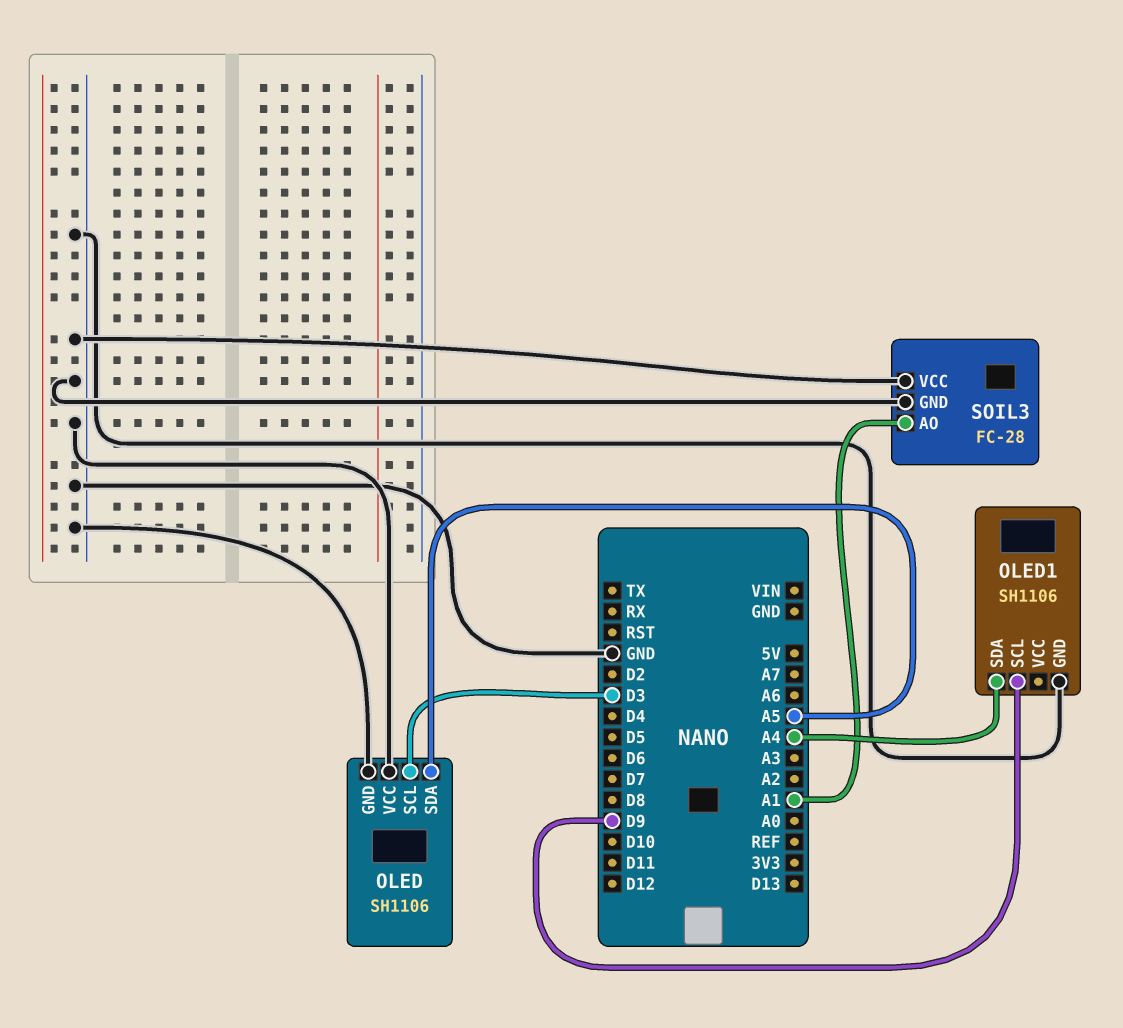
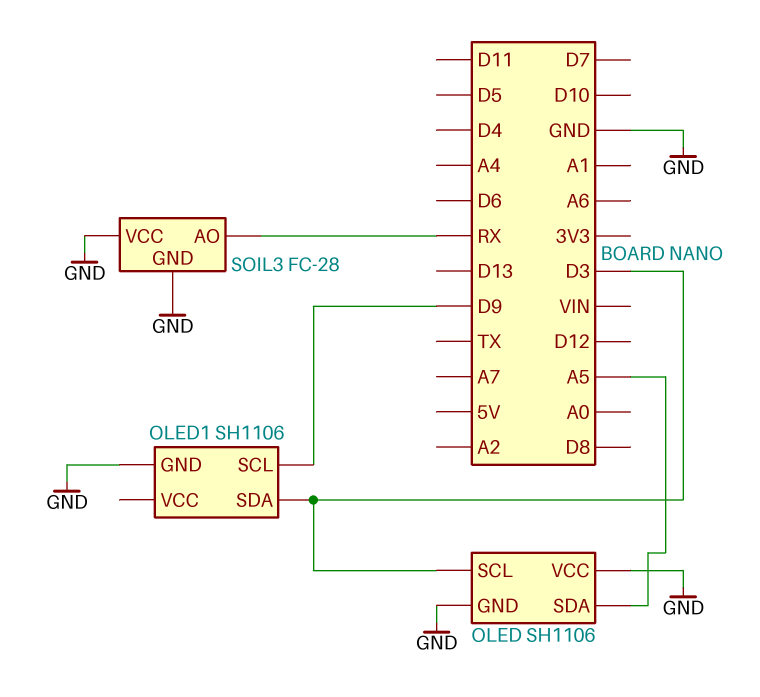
OLED1 pin SDA: A4 -> D3
SOIL3 pin AO: A1 -> RX

